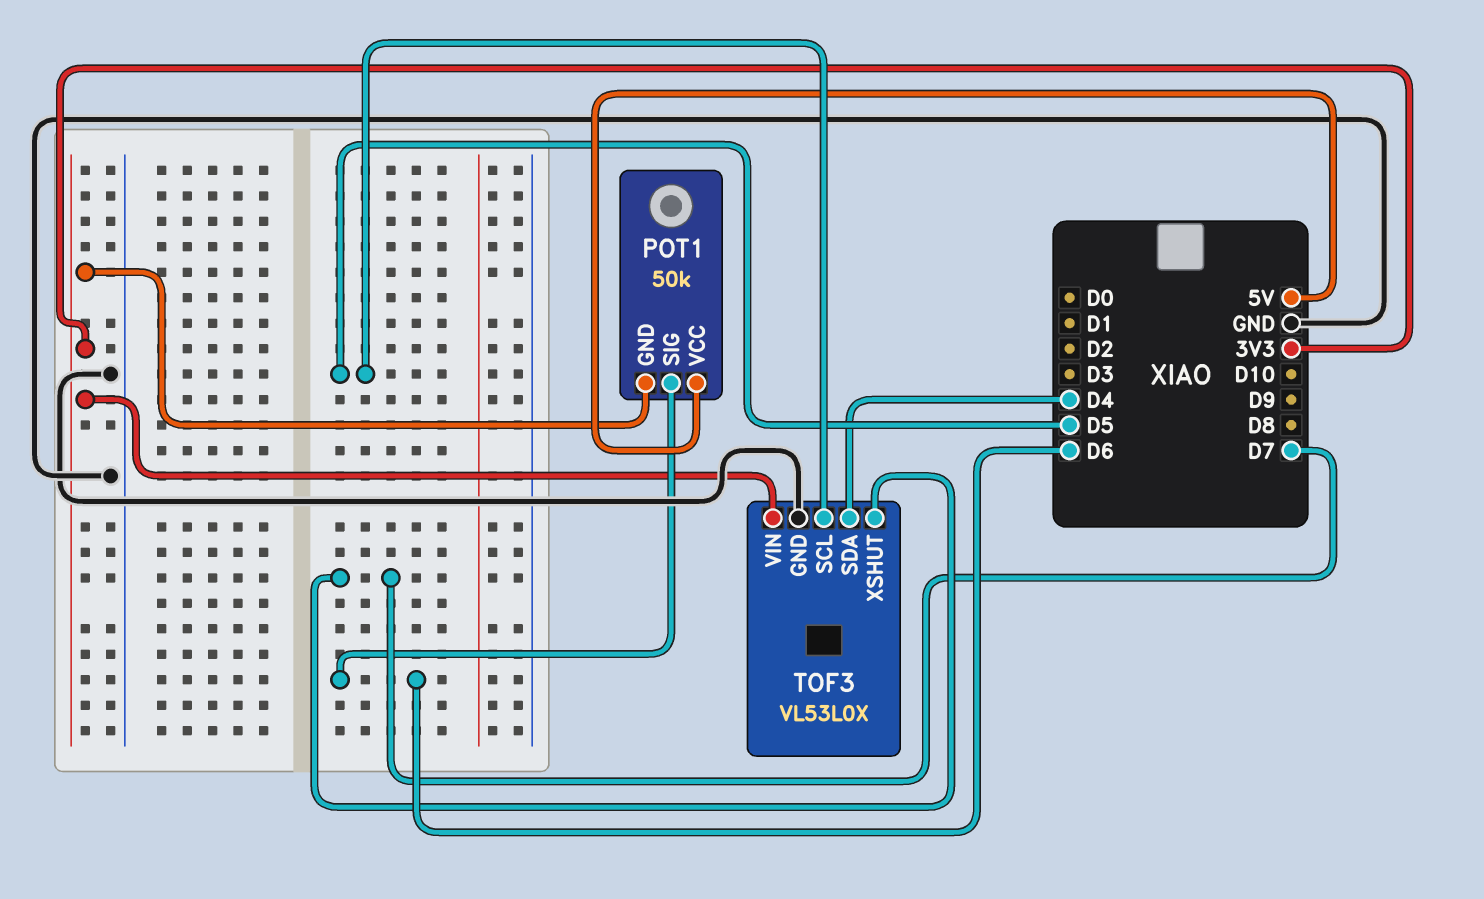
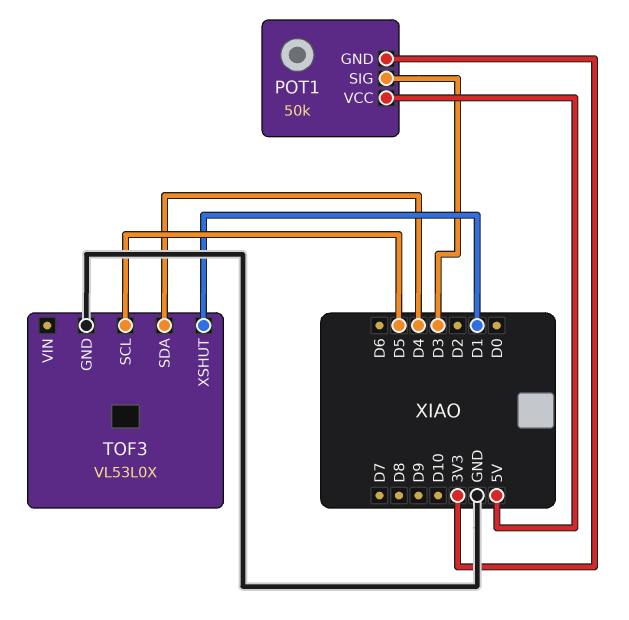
POT1 pin SIG: D6 -> D3
TOF3 pin VIN: 3V3 -> none
TOF3 pin XSHUT: D7 -> D1

